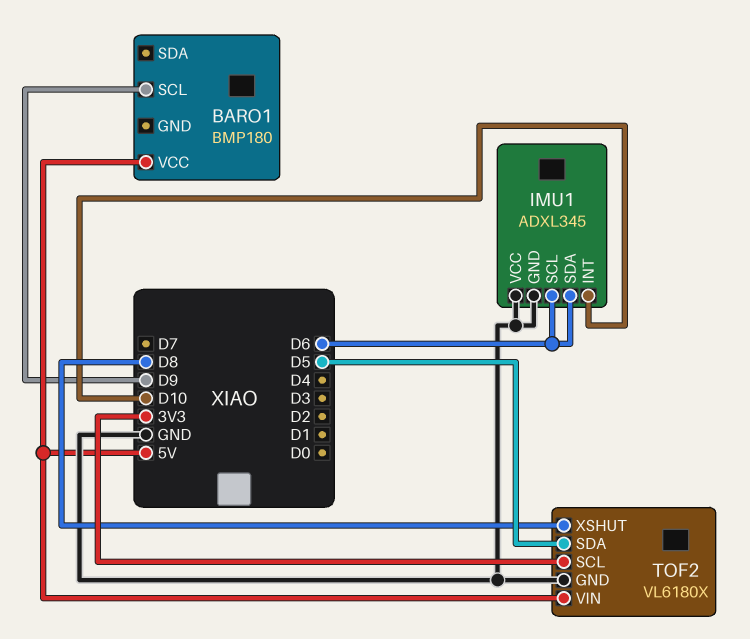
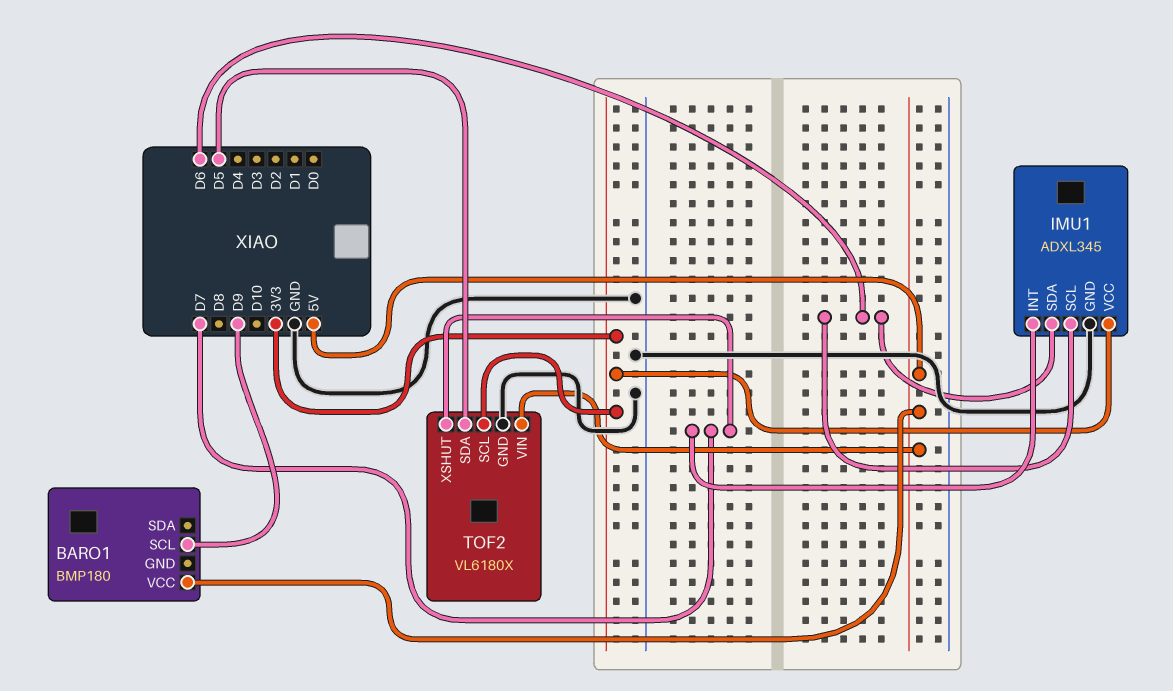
IMU1 pin INT: D10 -> D7
IMU1 pin VCC: GND -> 3V3
TOF2 pin XSHUT: D8 -> D7

